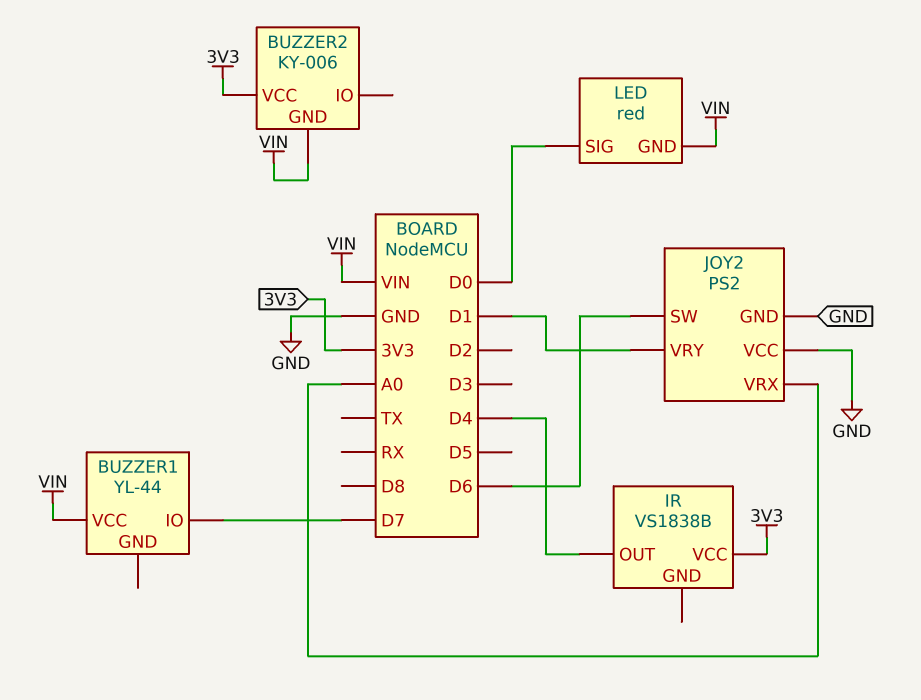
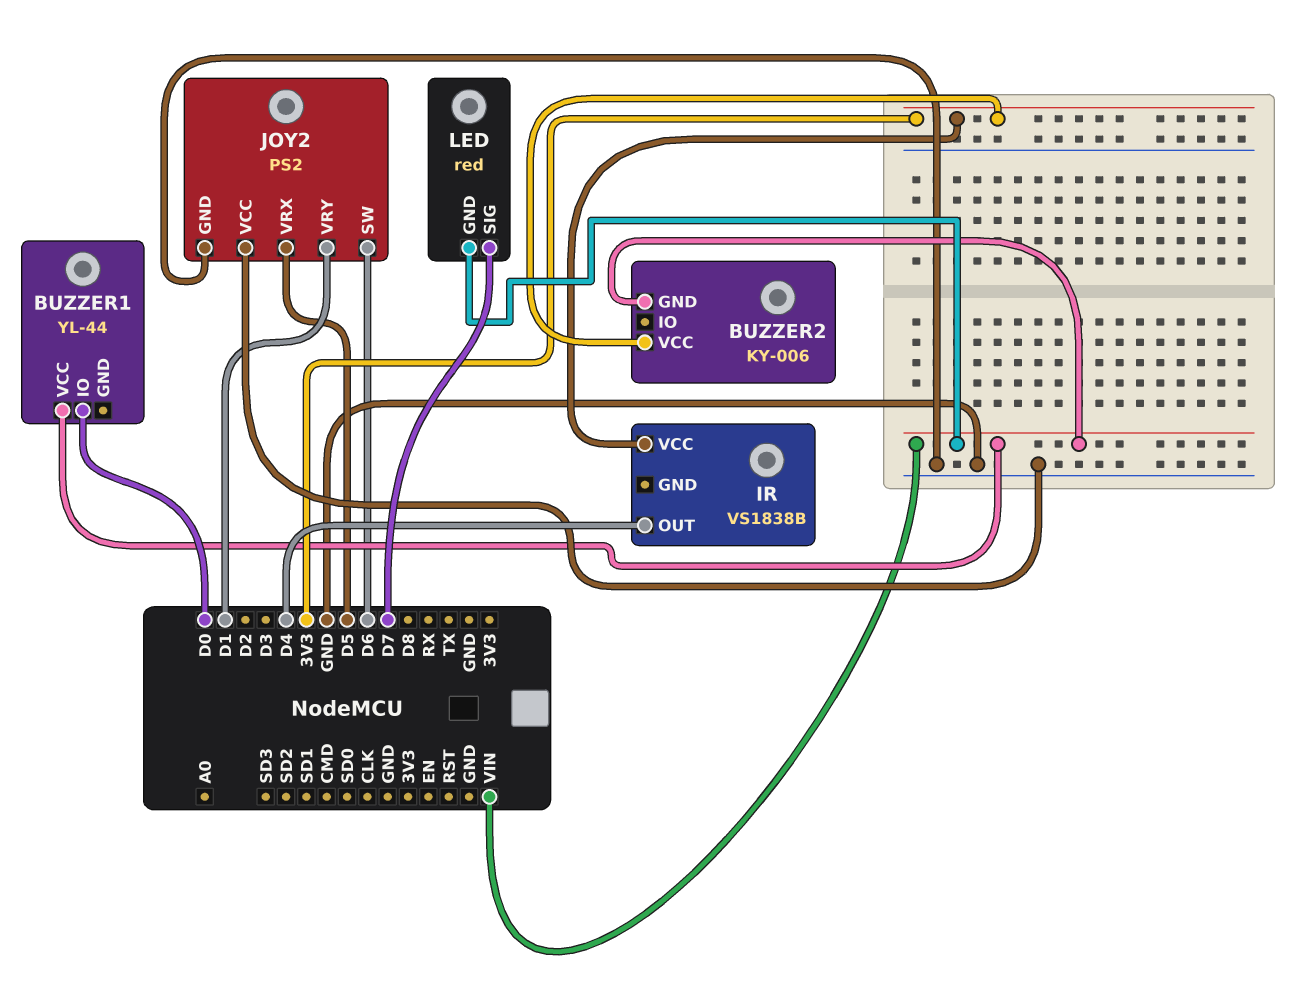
BUZZER1 pin IO: D7 -> D0
JOY2 pin VRX: A0 -> D5
LED pin SIG: D0 -> D7

